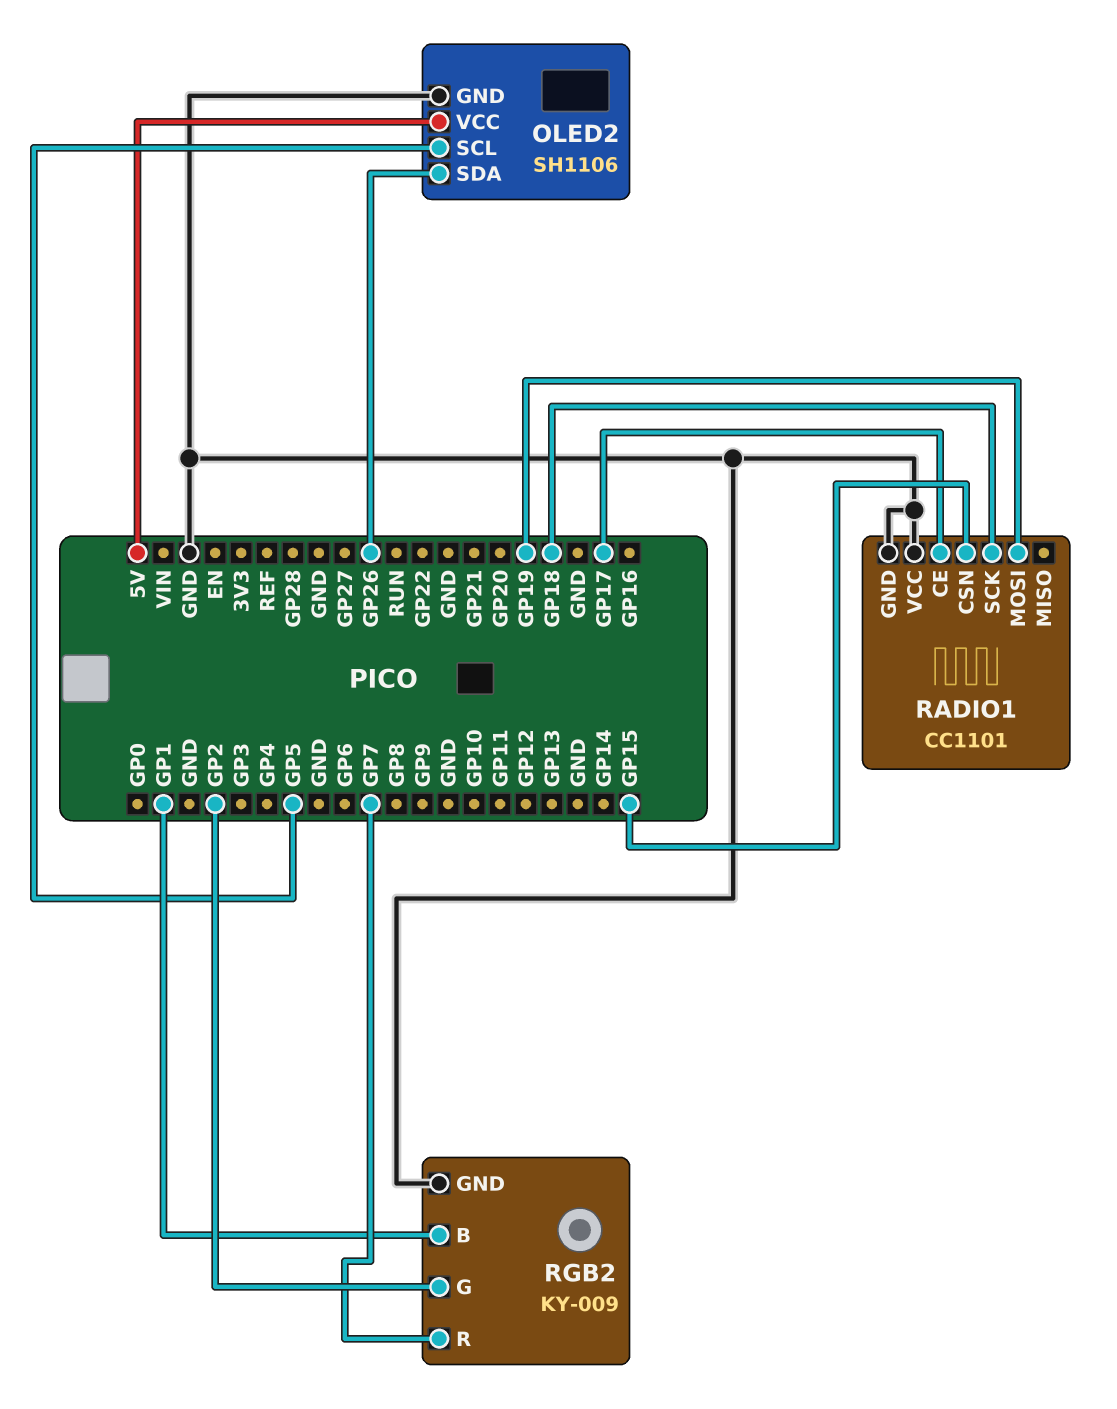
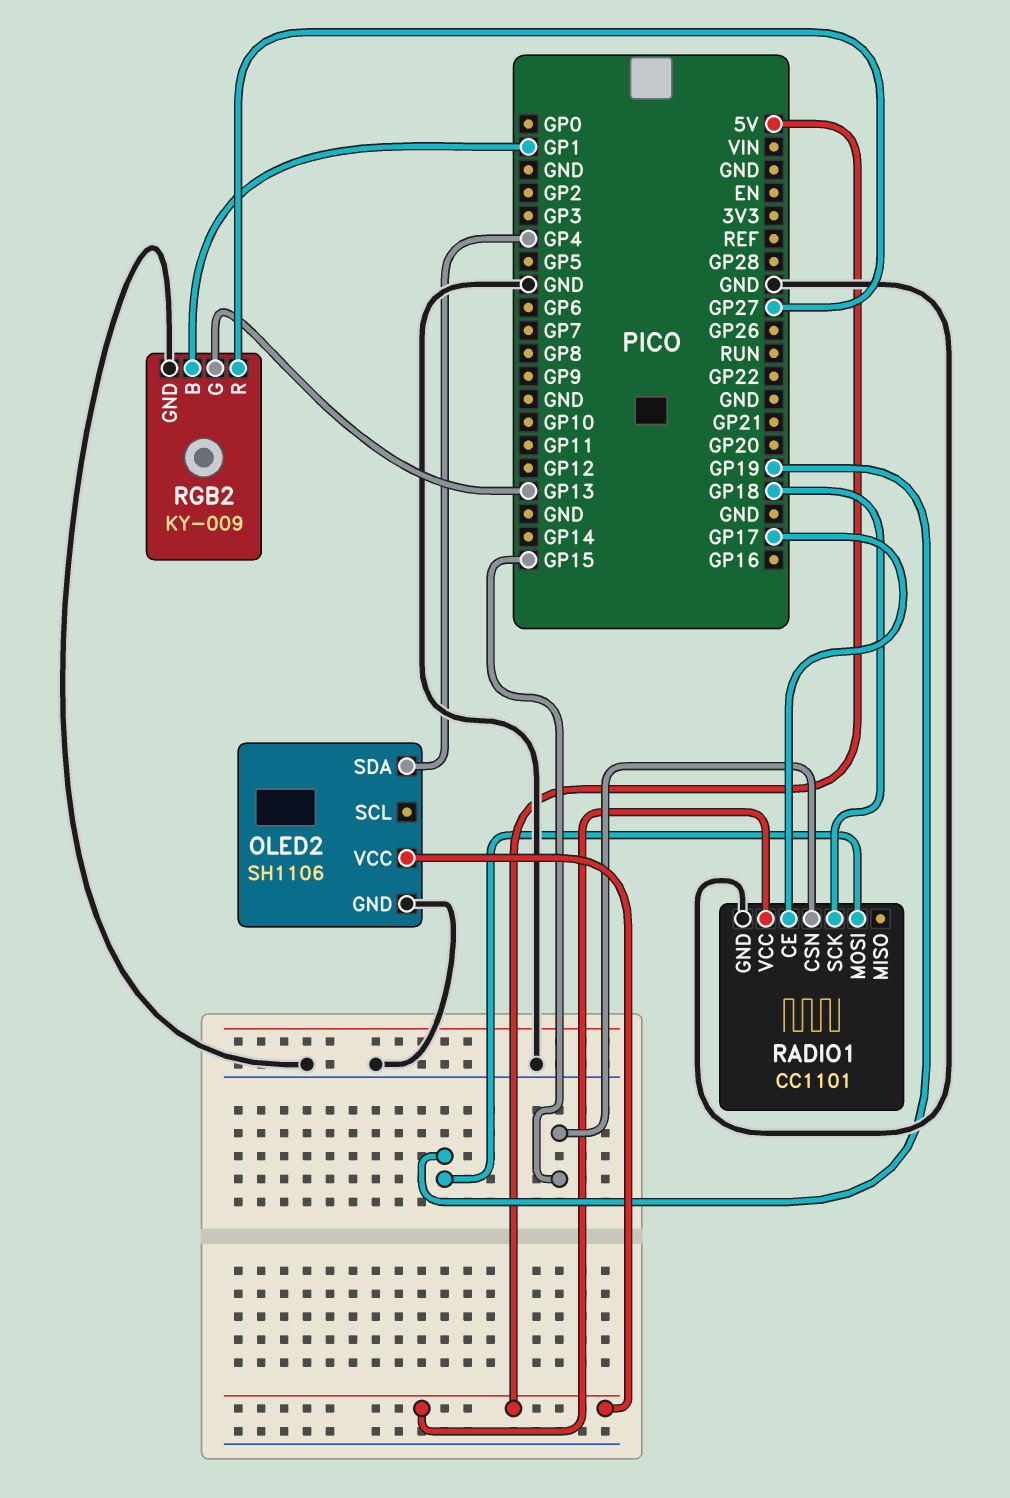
OLED2 pin SCL: GP5 -> none
OLED2 pin SDA: GP26 -> GP4
RADIO1 pin VCC: GND -> 5V
RGB2 pin G: GP2 -> GP13
RGB2 pin R: GP7 -> GP27

